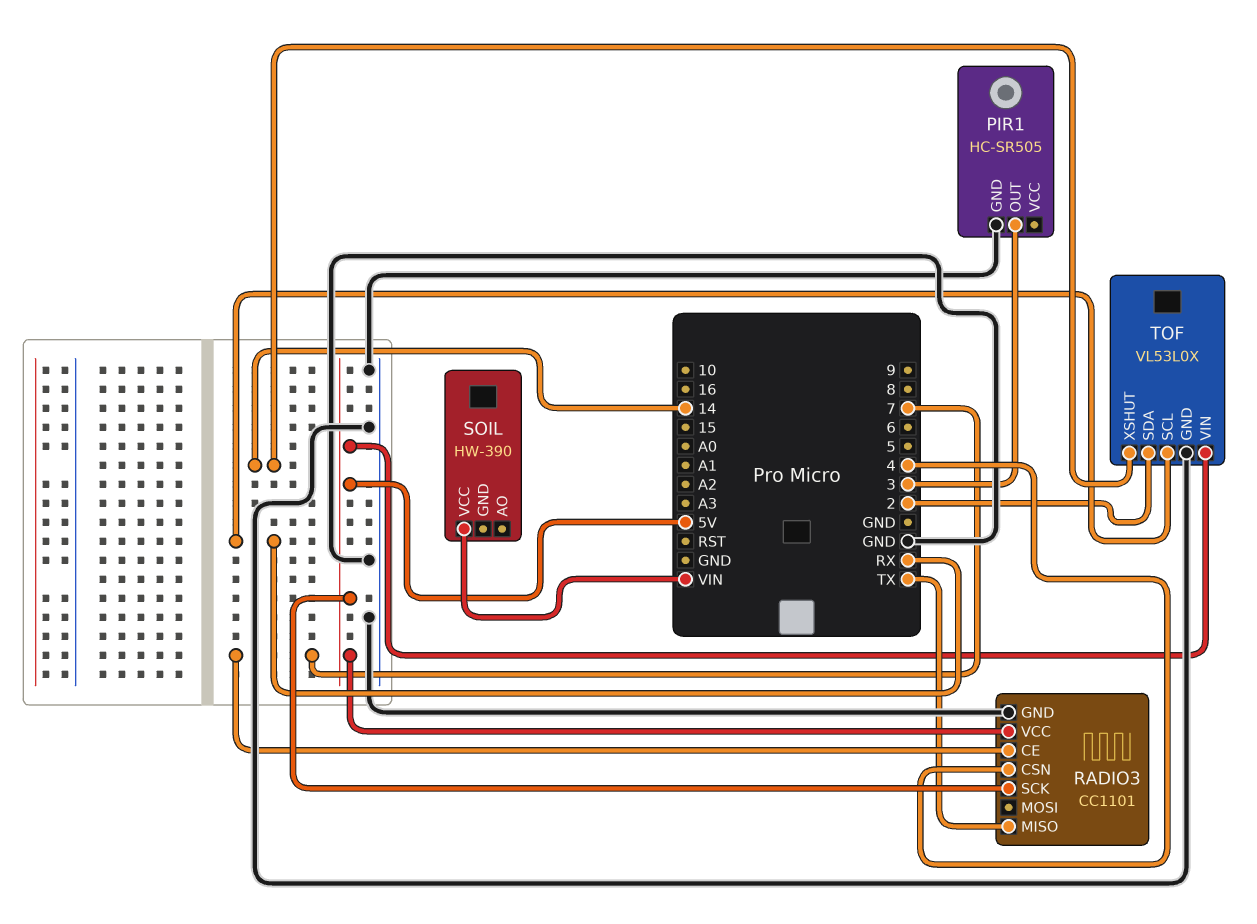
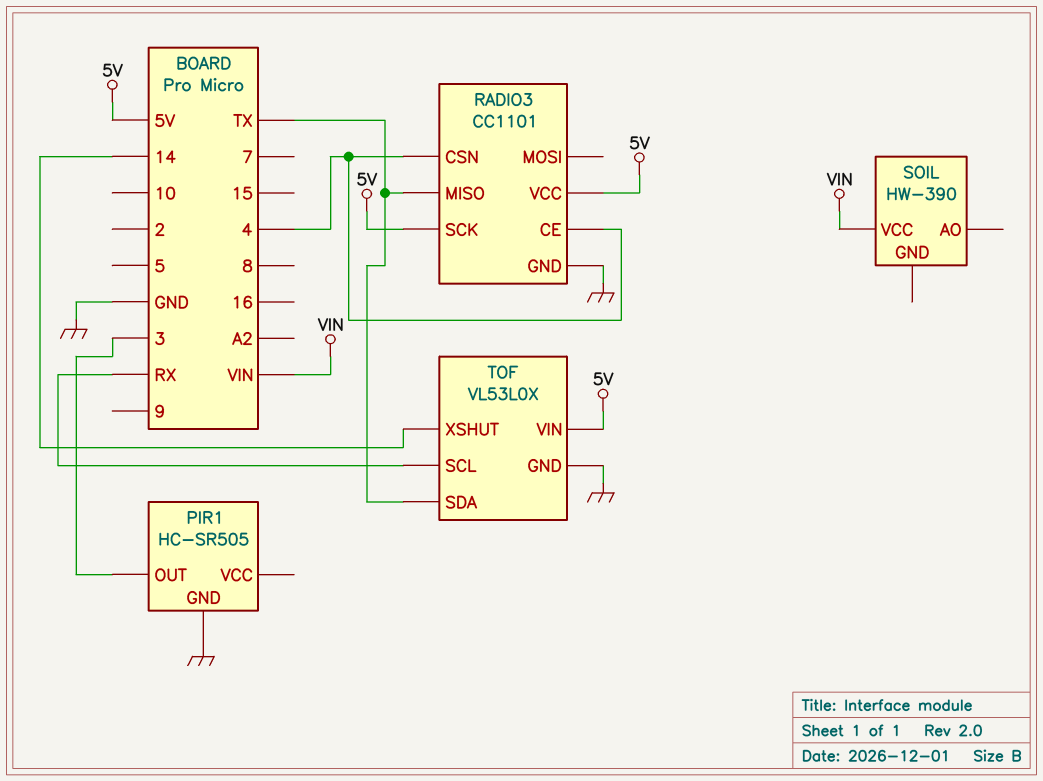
RADIO3 pin CE: 7 -> 4
TOF pin SDA: 2 -> TX

